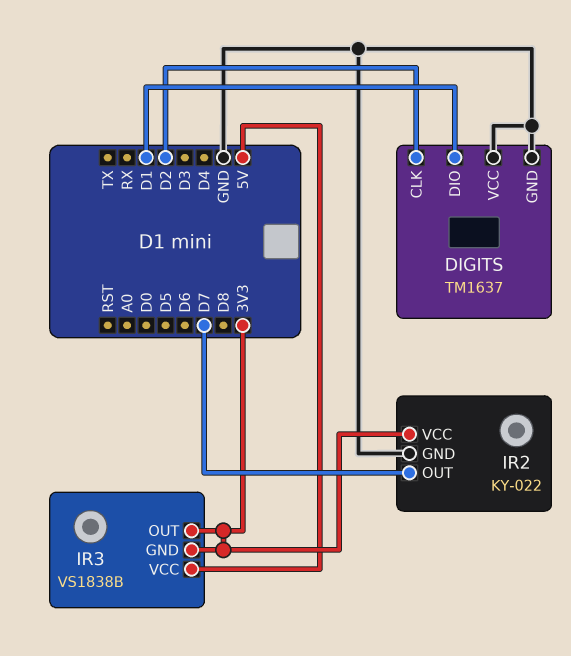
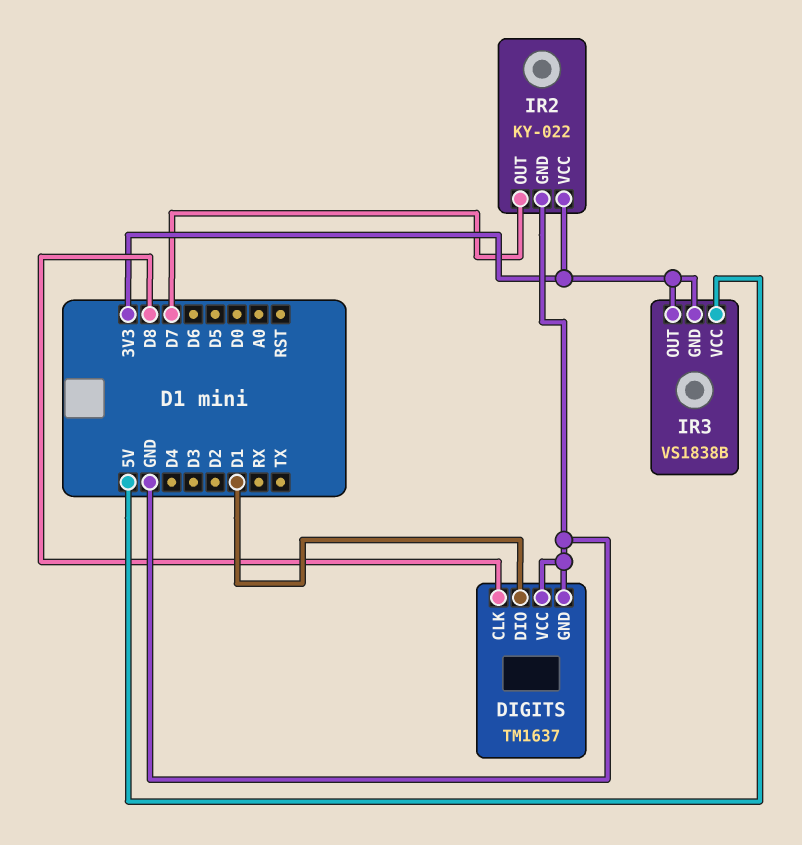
DIGITS pin CLK: D2 -> D8

